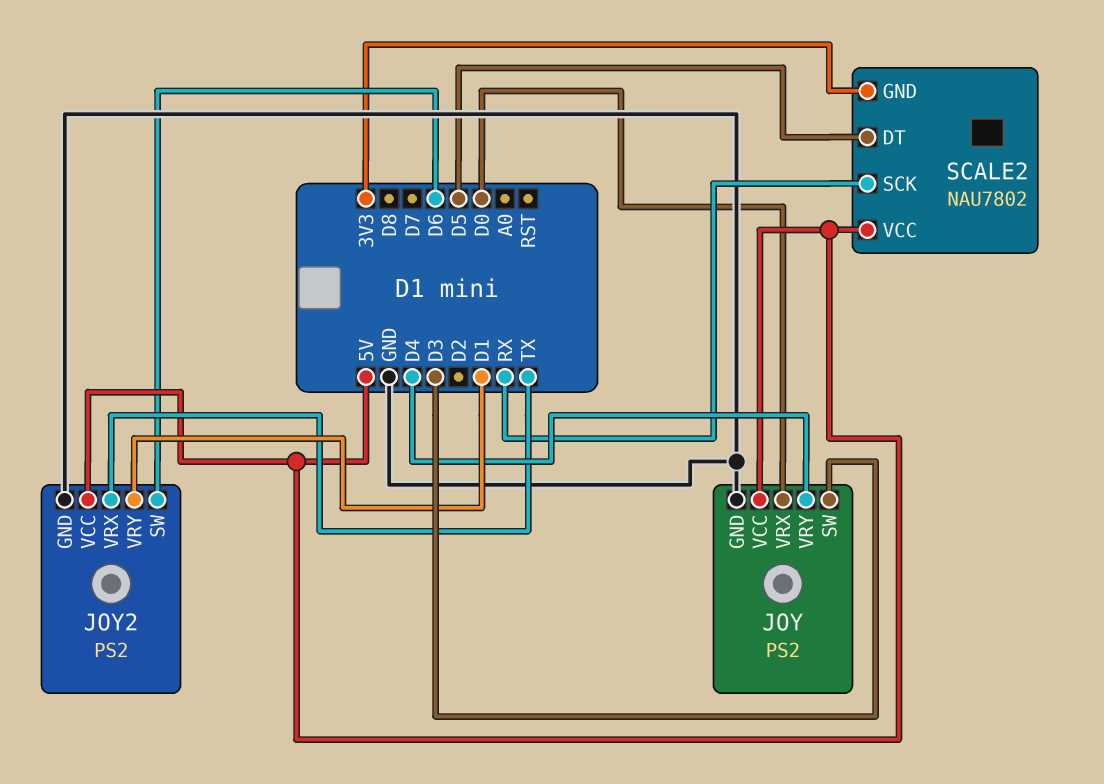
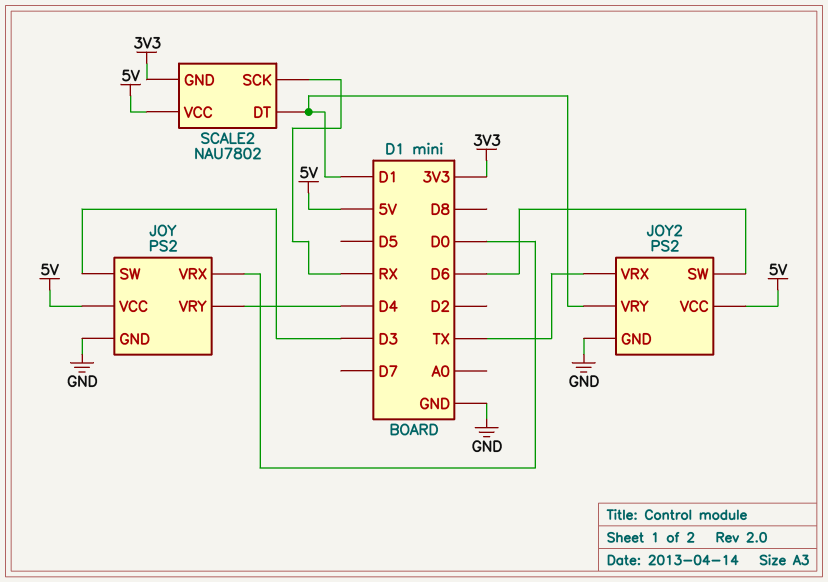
SCALE2 pin DT: D5 -> D1

